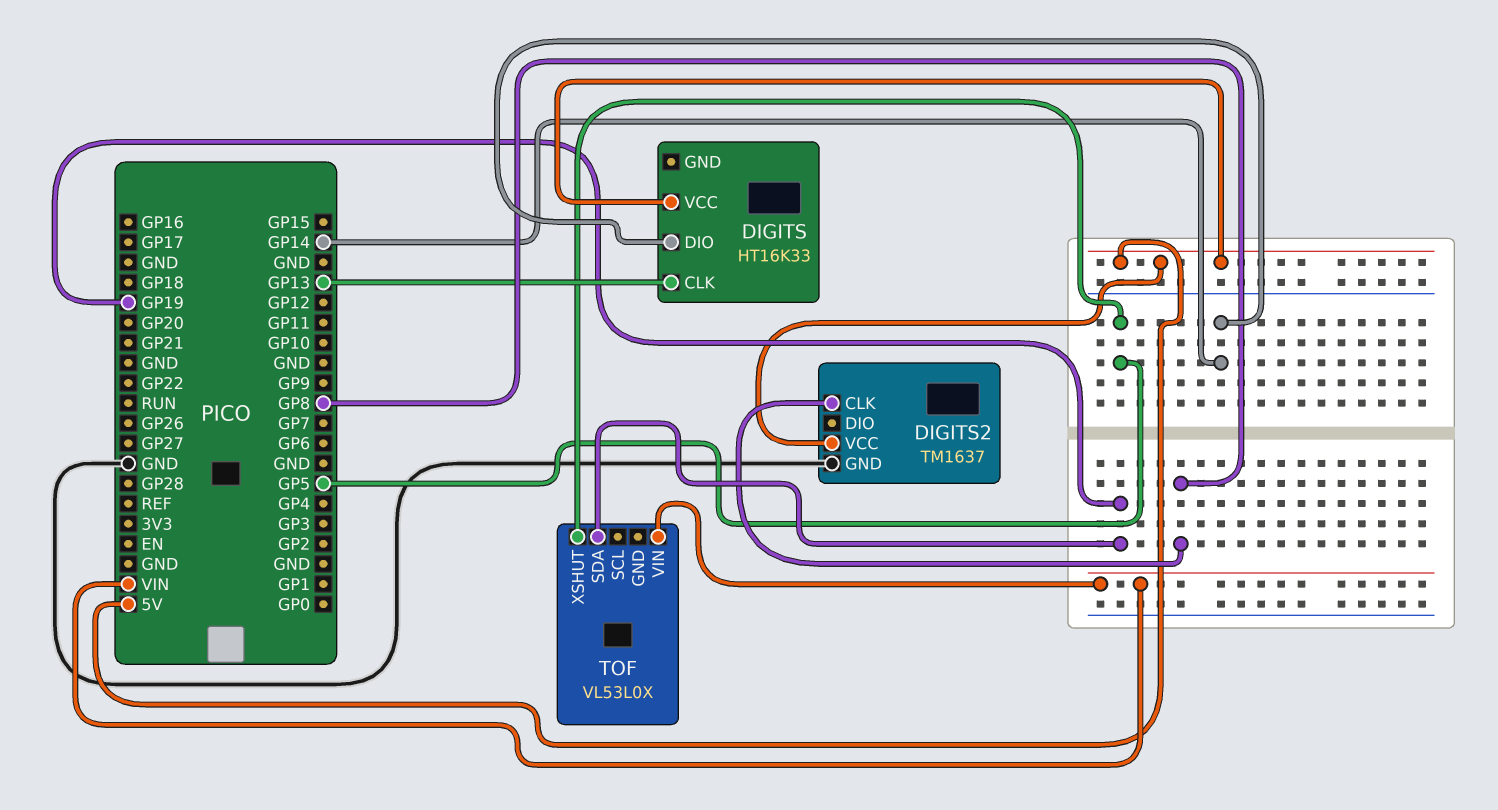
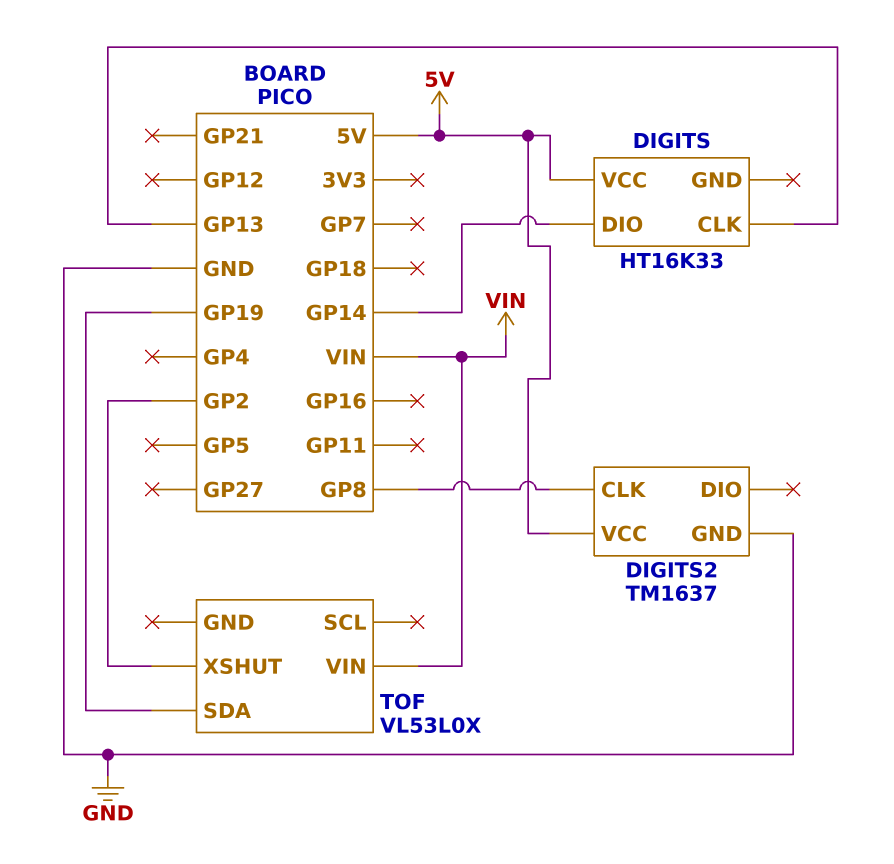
TOF pin XSHUT: GP5 -> GP2

